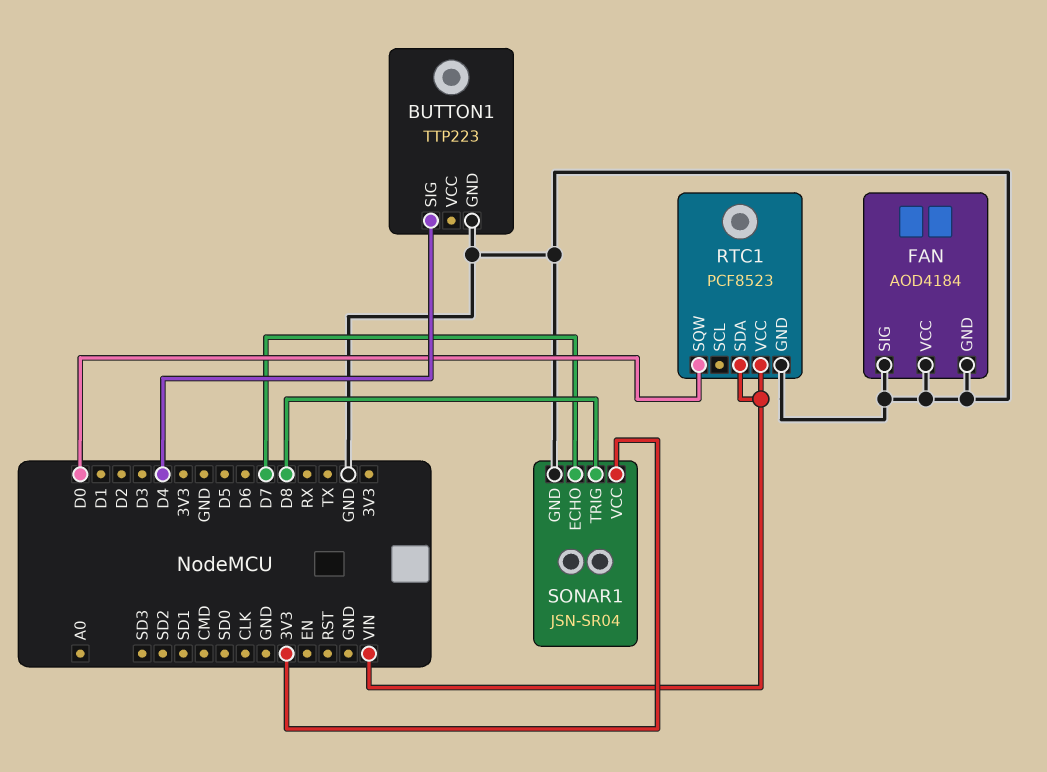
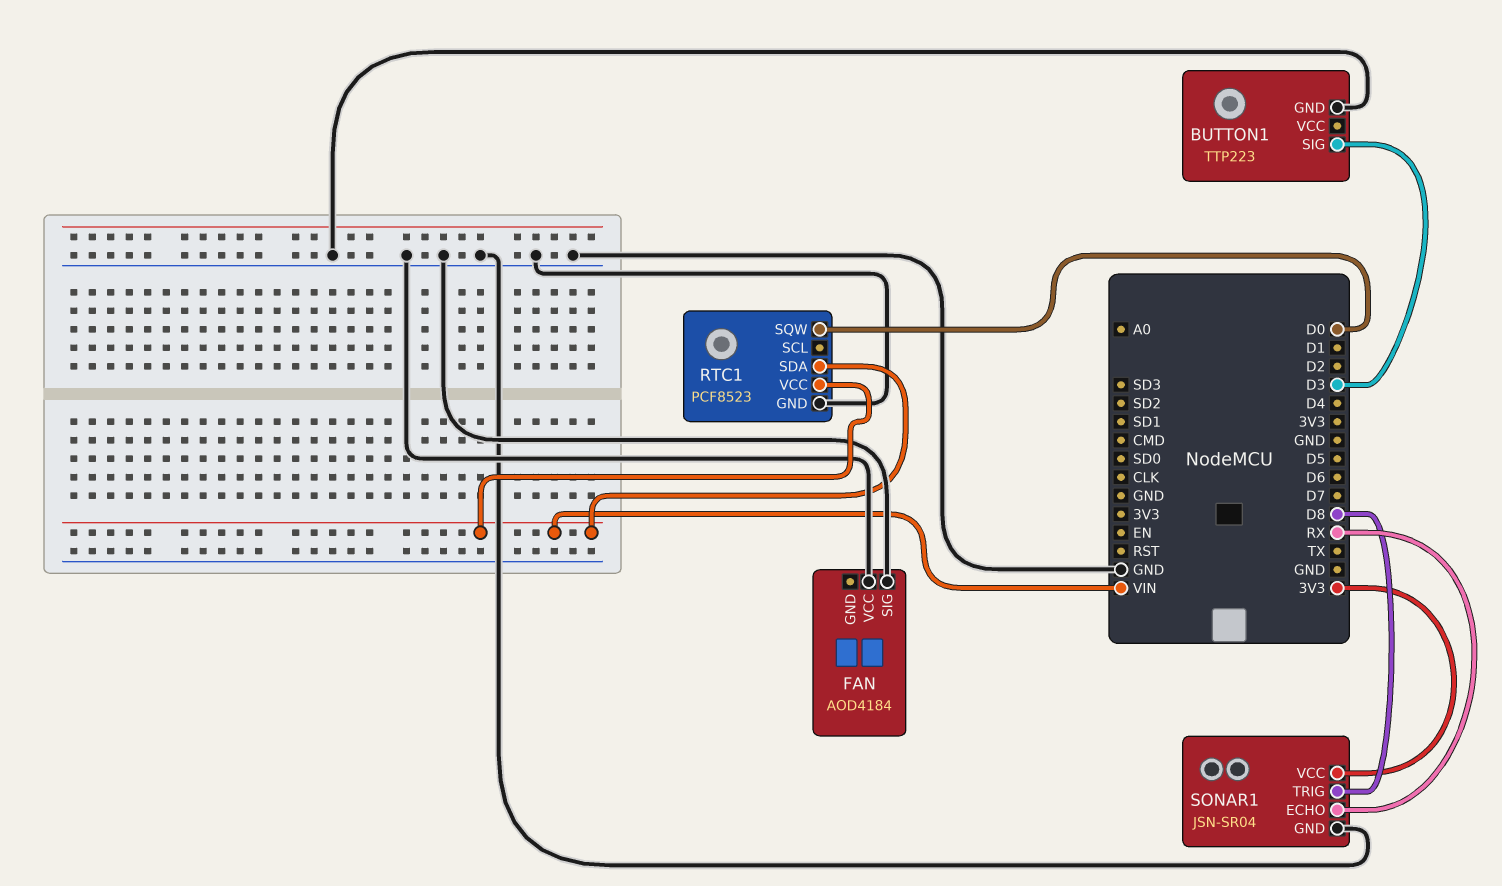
BUTTON1 pin SIG: D4 -> D3
FAN pin GND: GND -> none
SONAR1 pin ECHO: D7 -> RX

